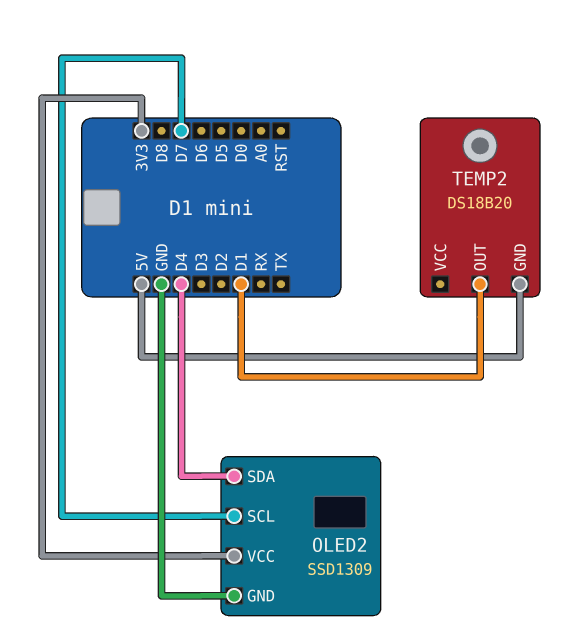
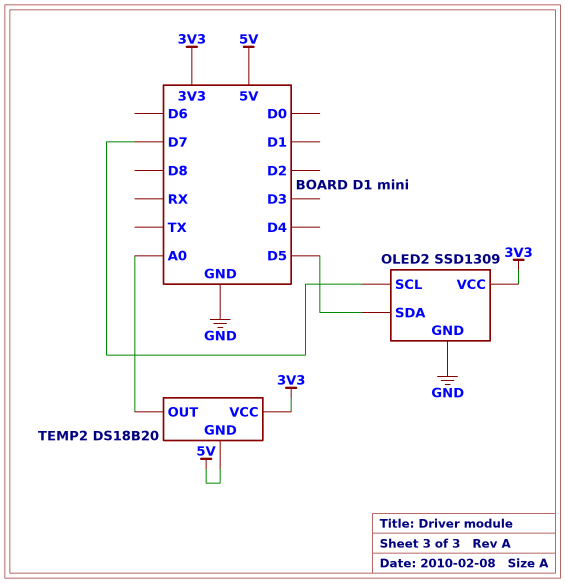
OLED2 pin SDA: D4 -> D5
TEMP2 pin OUT: D1 -> A0
TEMP2 pin VCC: none -> 3V3

